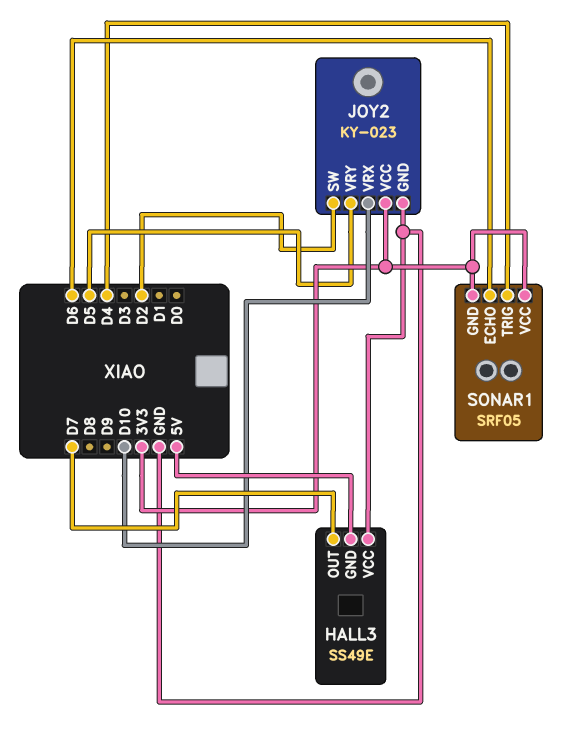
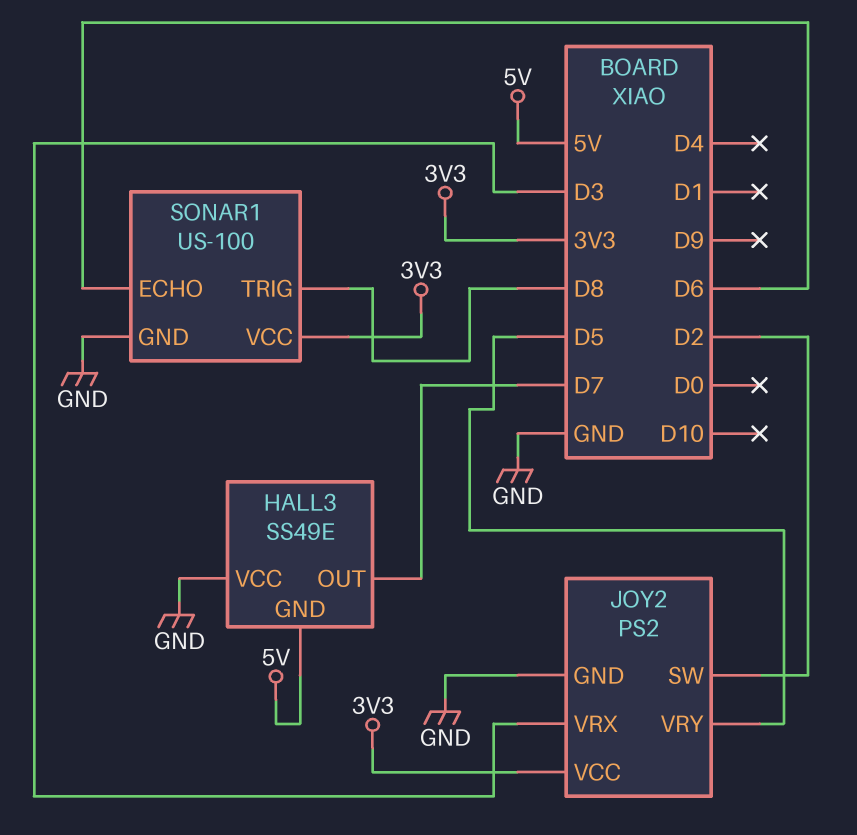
JOY2: KY-023 -> PS2
JOY2 pin VRX: D10 -> D3
SONAR1: SRF05 -> US-100
SONAR1 pin GND: 3V3 -> GND
SONAR1 pin TRIG: D4 -> D8

